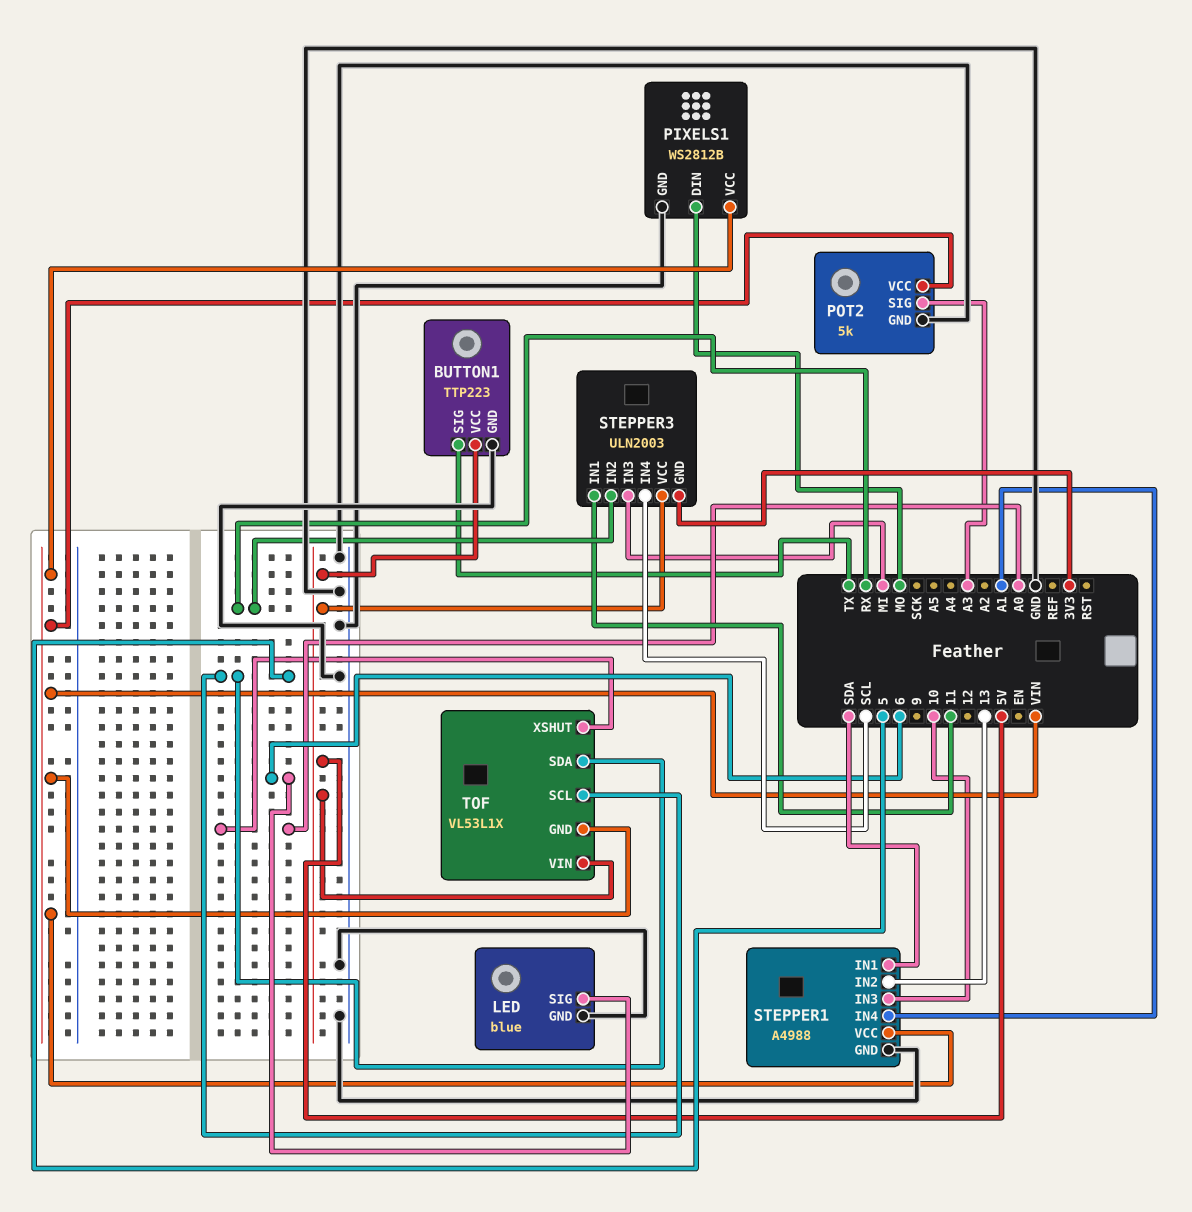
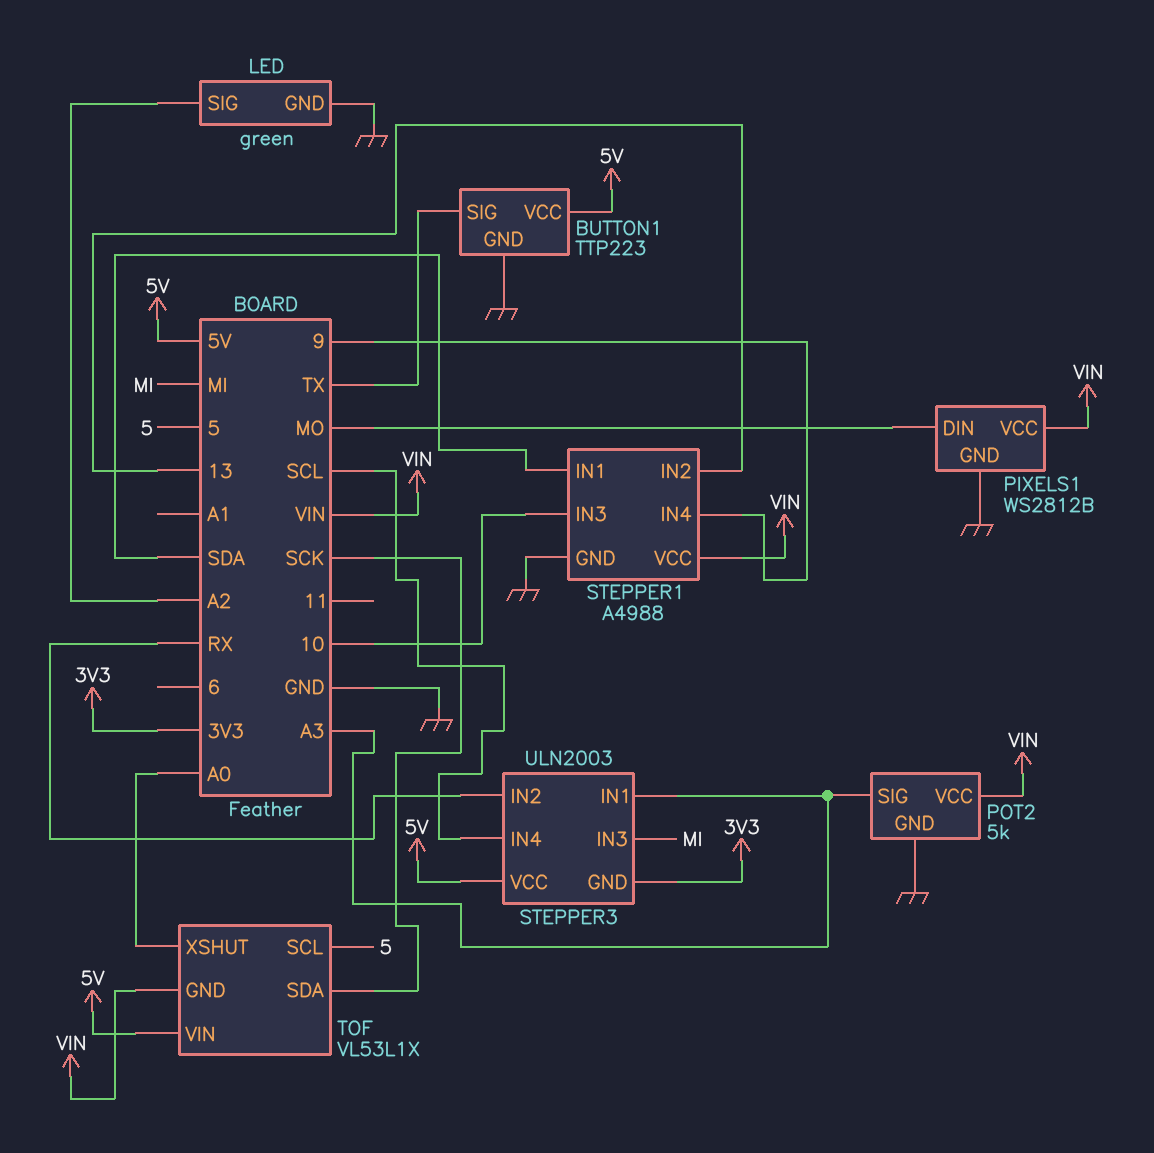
LED: blue -> green
LED pin SIG: 6 -> A2
STEPPER1 pin IN4: A1 -> 9
STEPPER3 pin IN1: 11 -> A3
TOF pin SDA: 5 -> SCK

